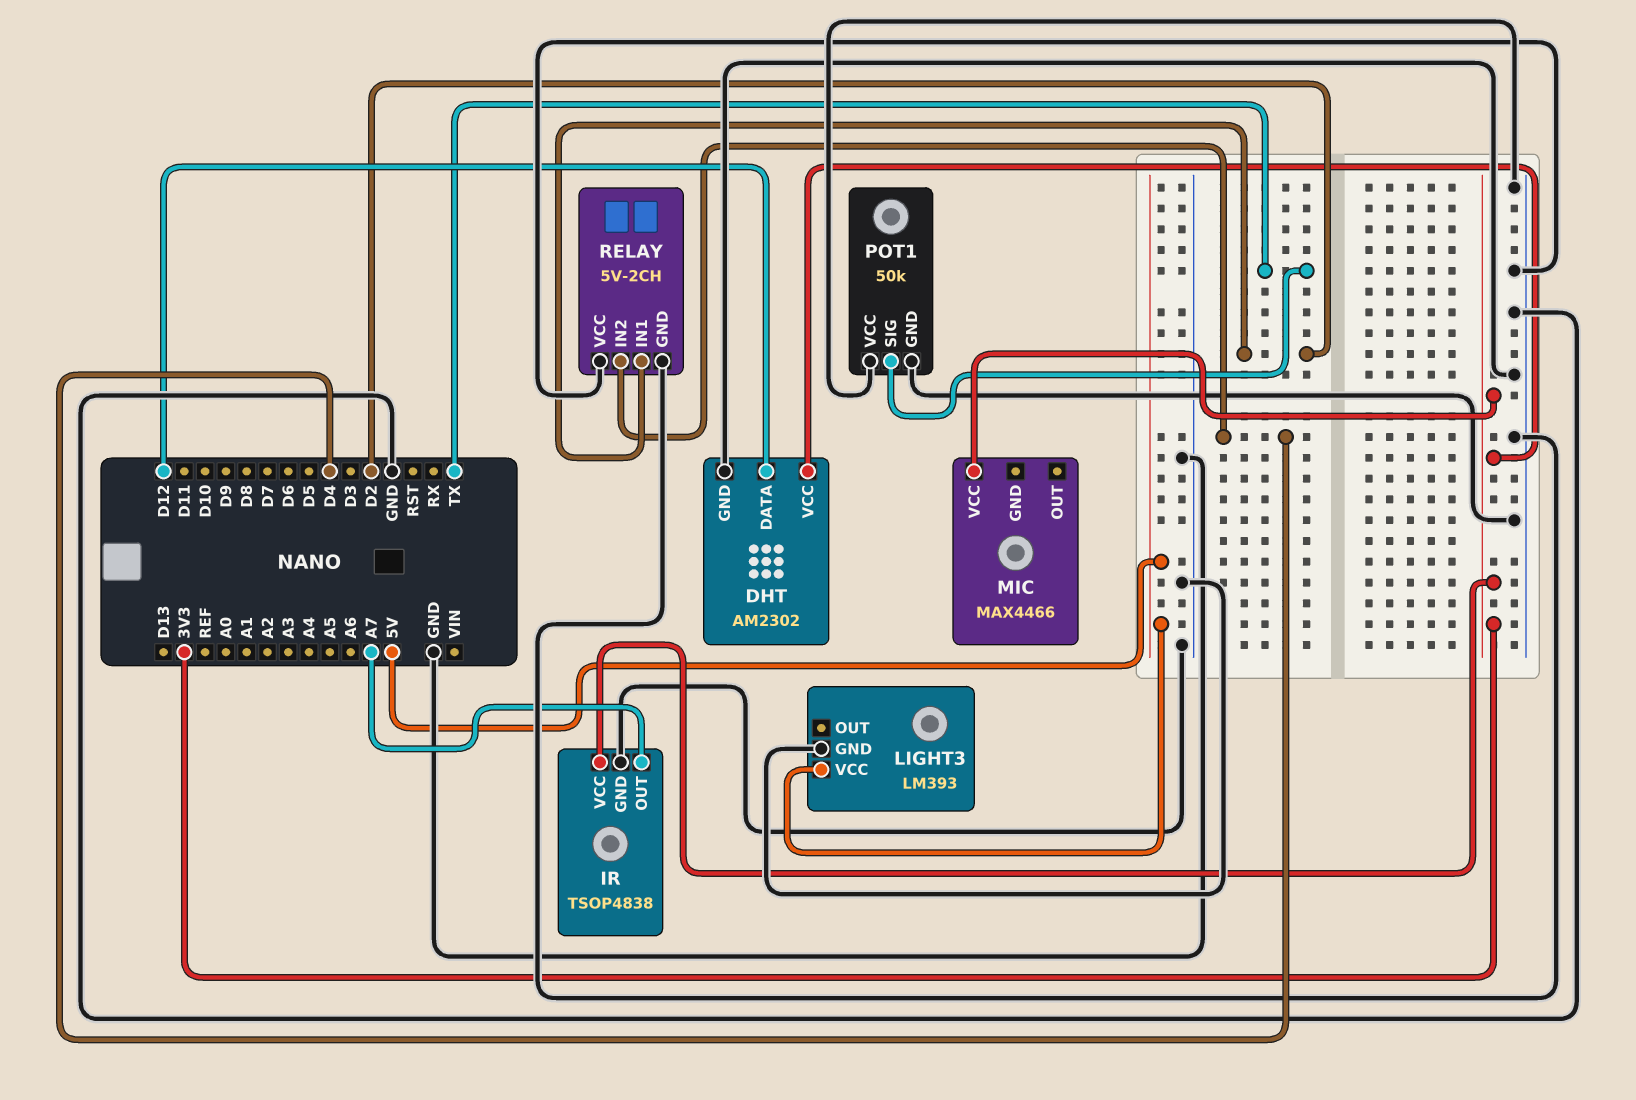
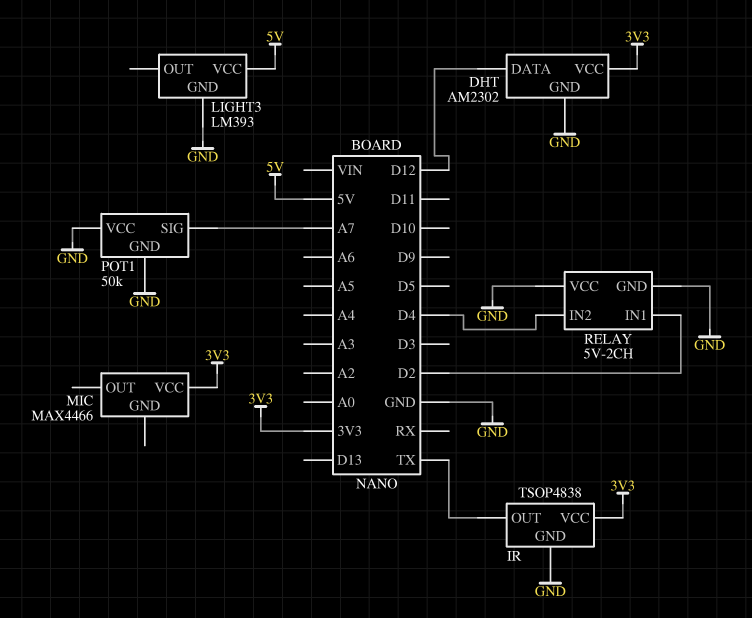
IR pin OUT: A7 -> TX
POT1 pin SIG: TX -> A7

